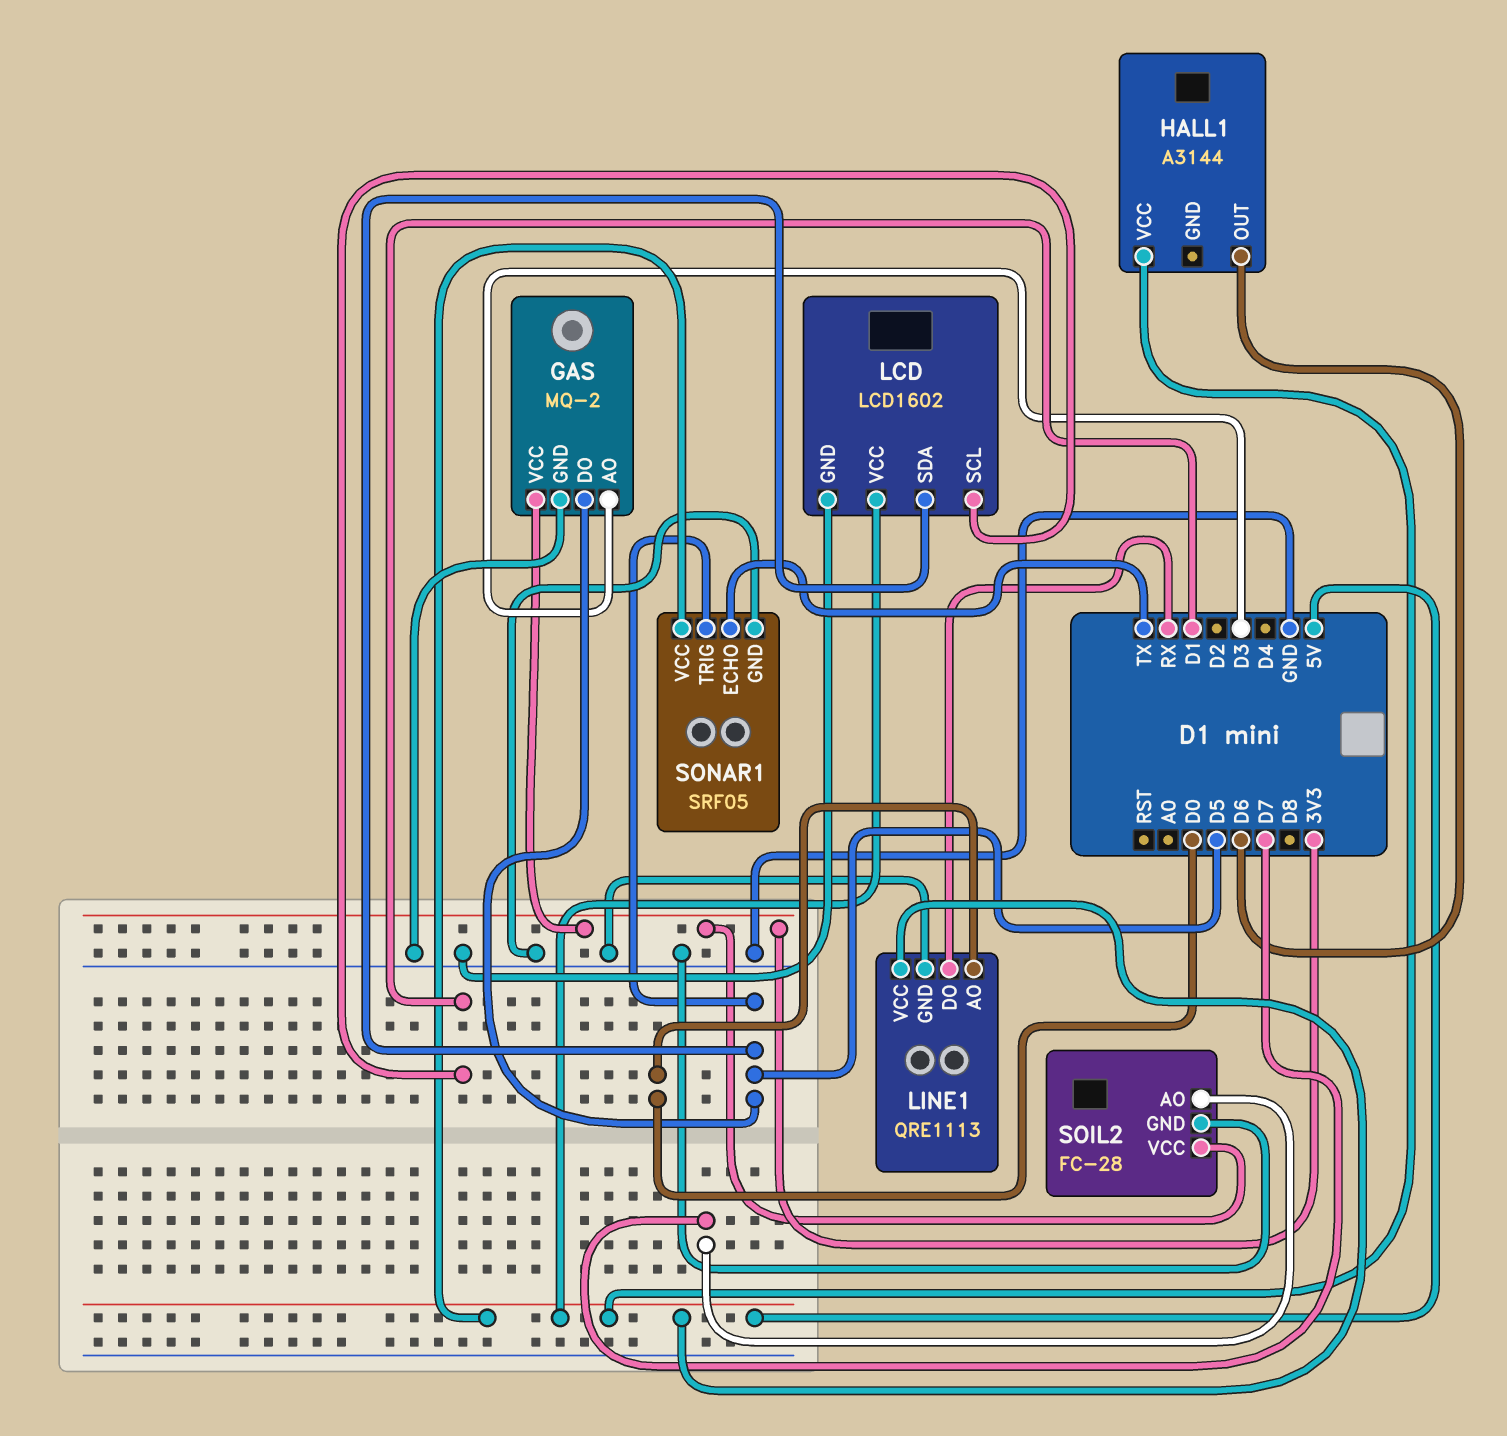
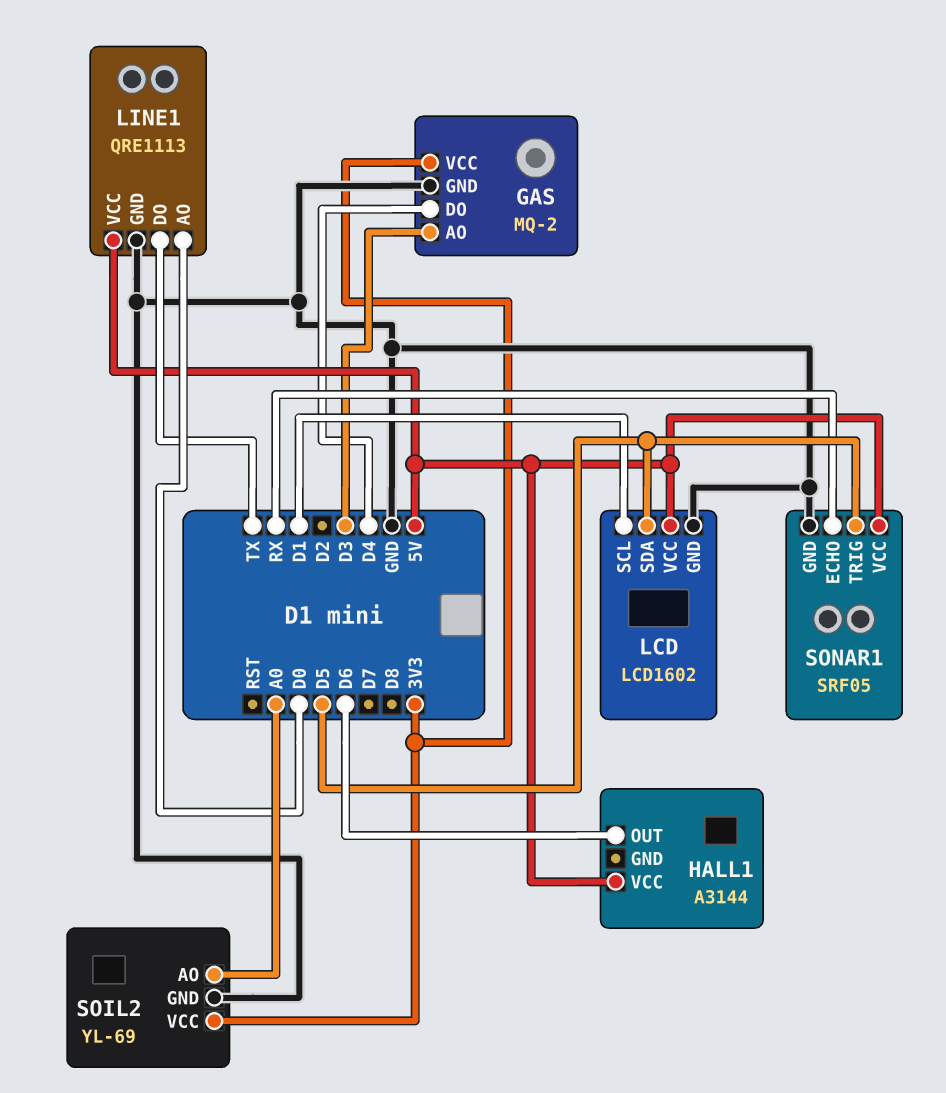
GAS pin DO: D5 -> D4
LINE1 pin DO: RX -> TX
SOIL2: FC-28 -> YL-69
SOIL2 pin AO: D7 -> A0
SONAR1 pin ECHO: TX -> RX

